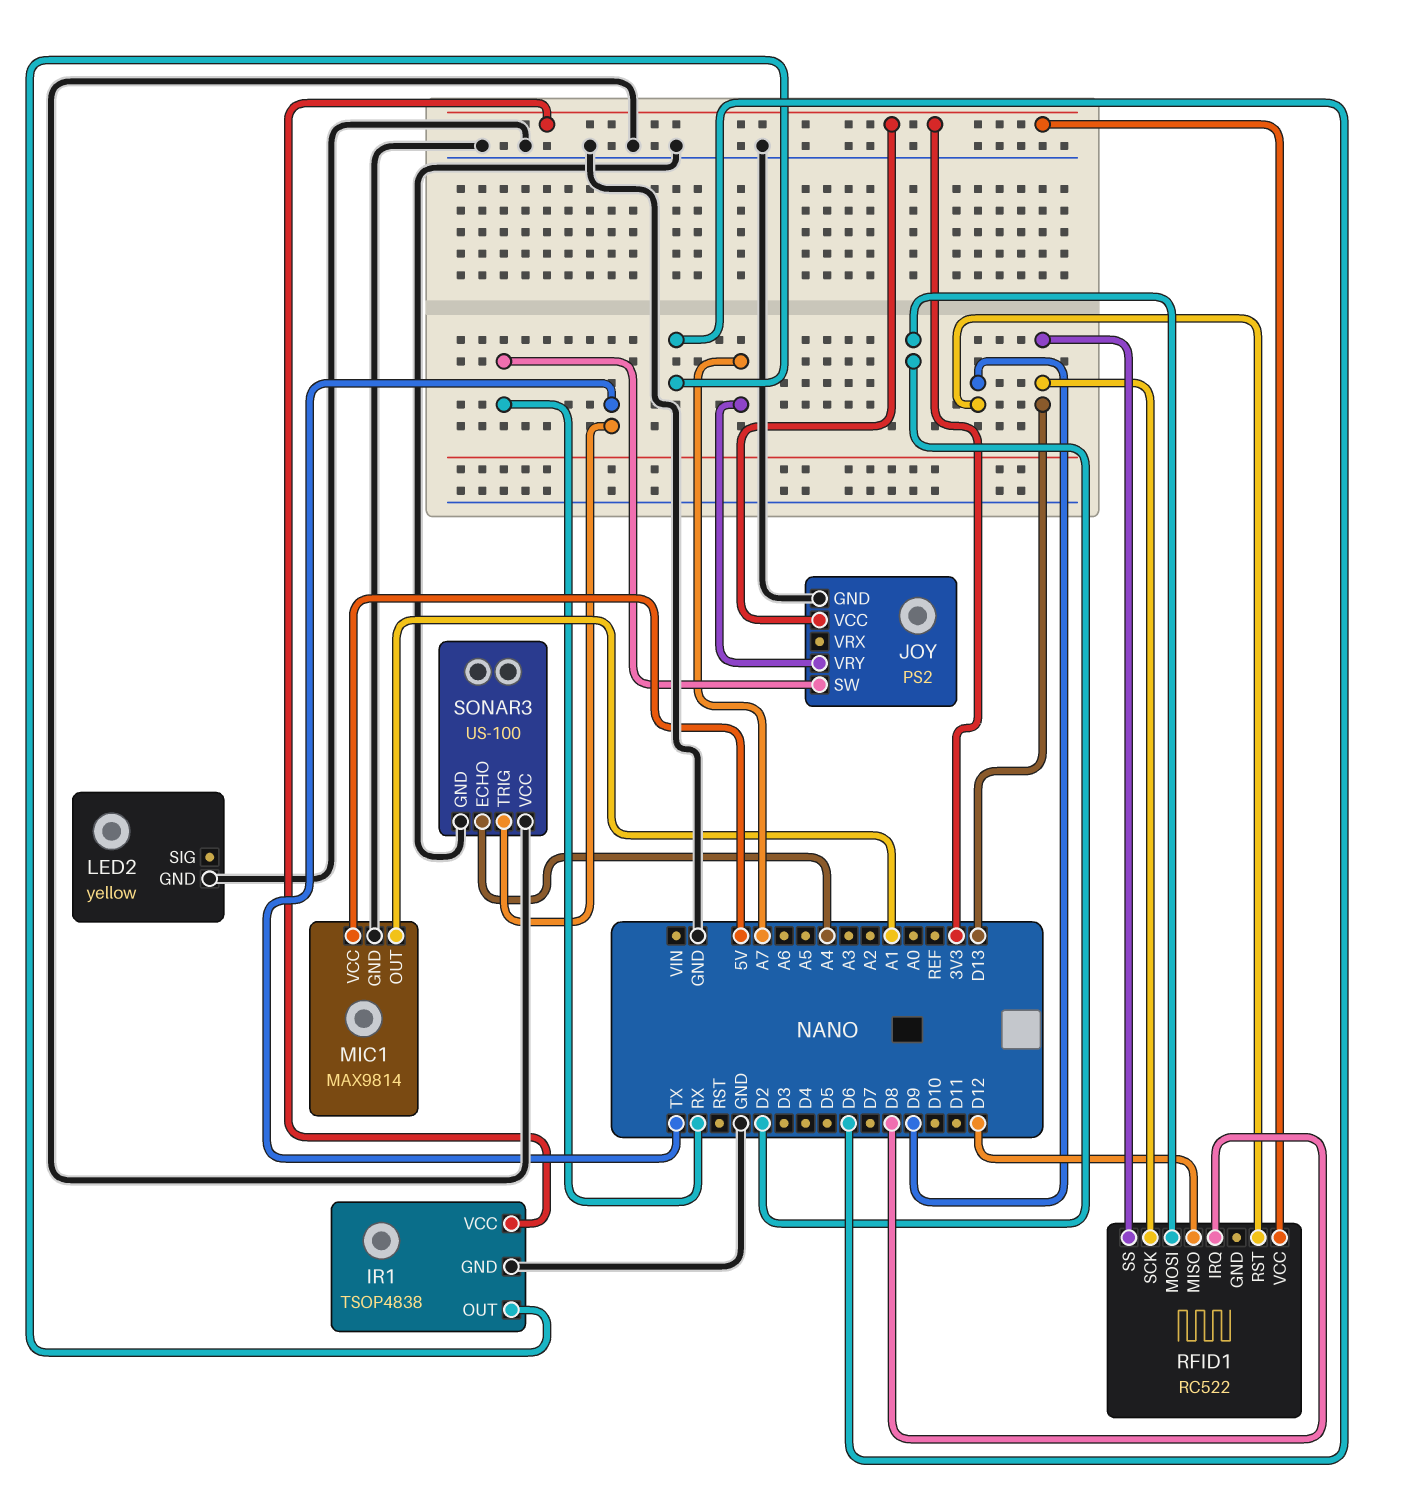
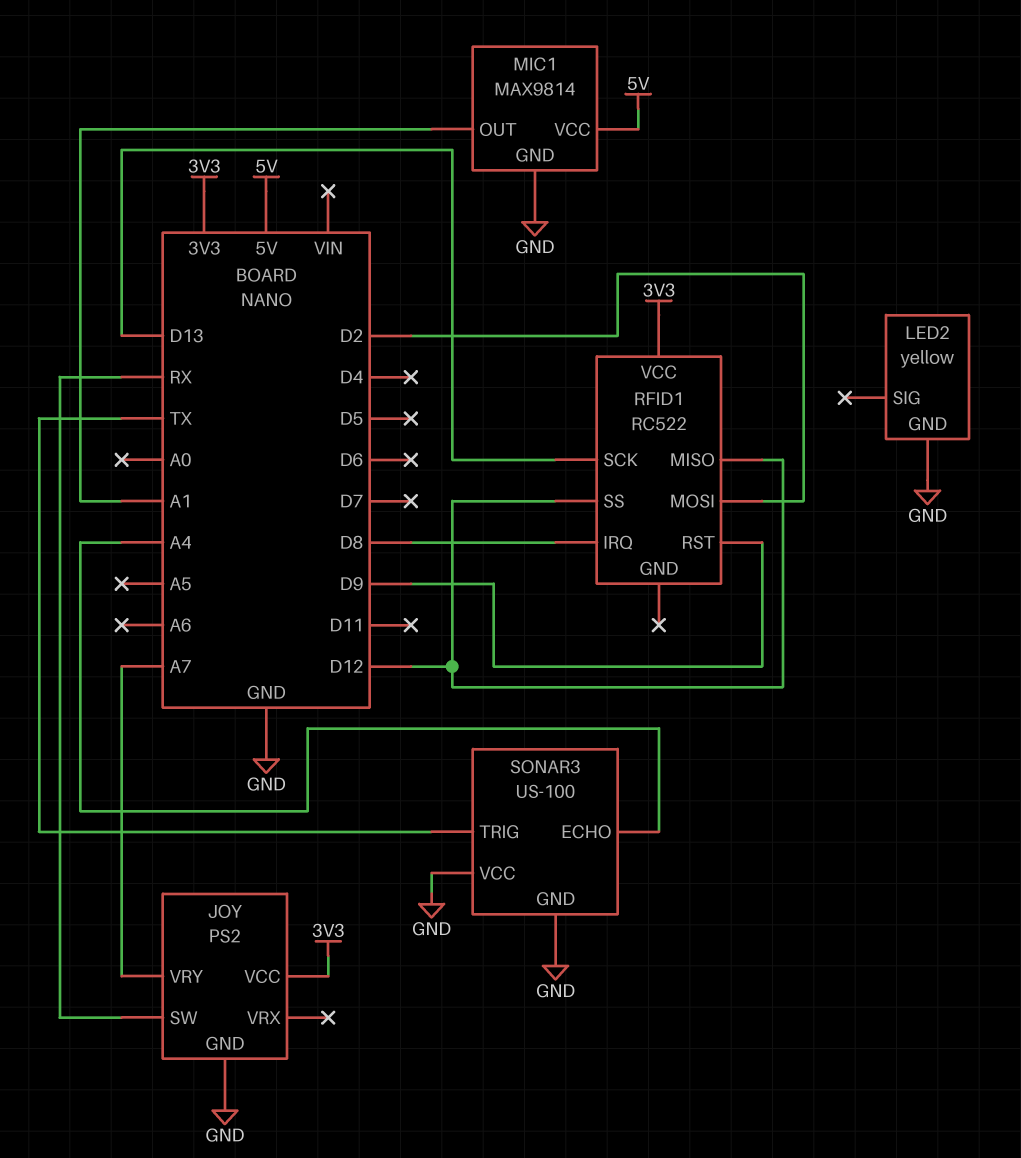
IR1: TSOP4838 -> none
IR1 pin GND: GND -> none
IR1 pin OUT: D6 -> none
IR1 pin VCC: 3V3 -> none
RFID1 pin SS: D13 -> D12

